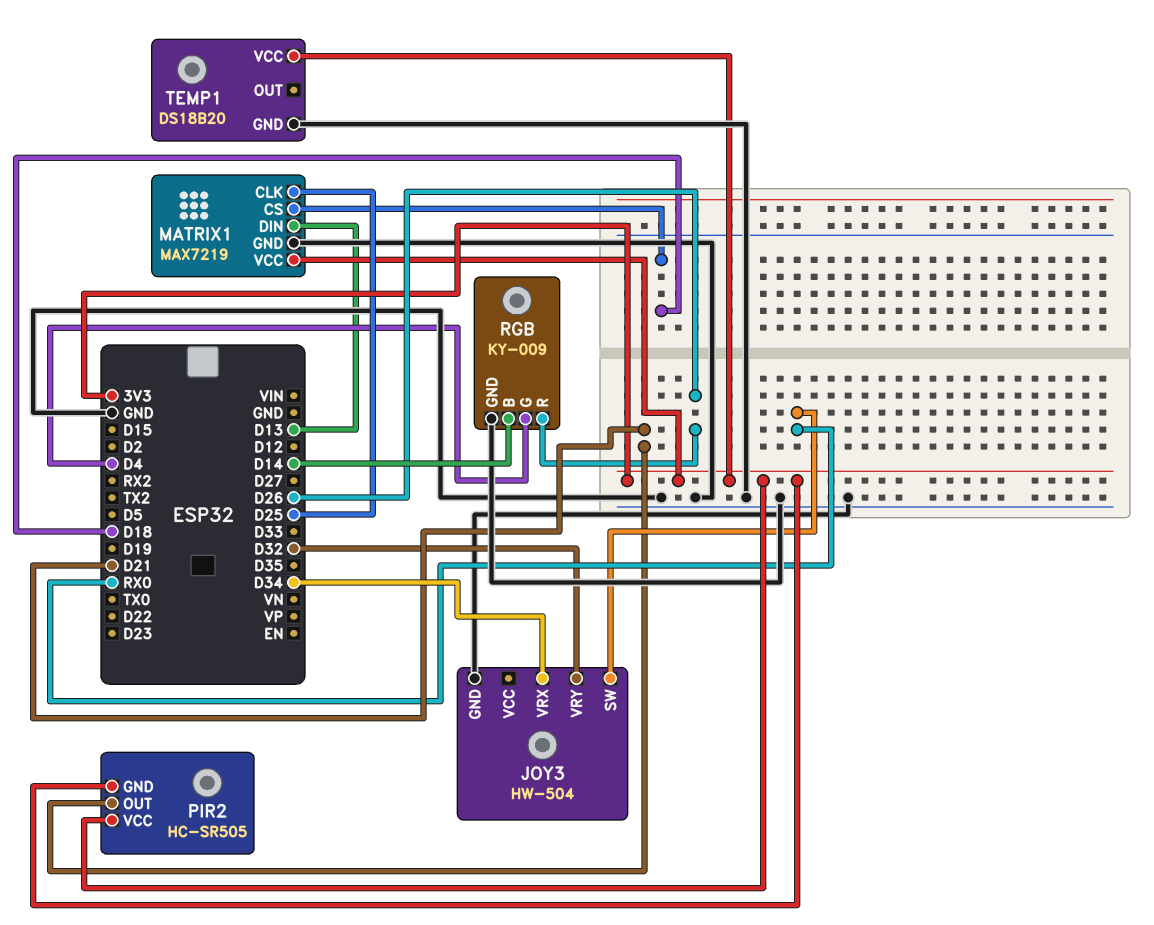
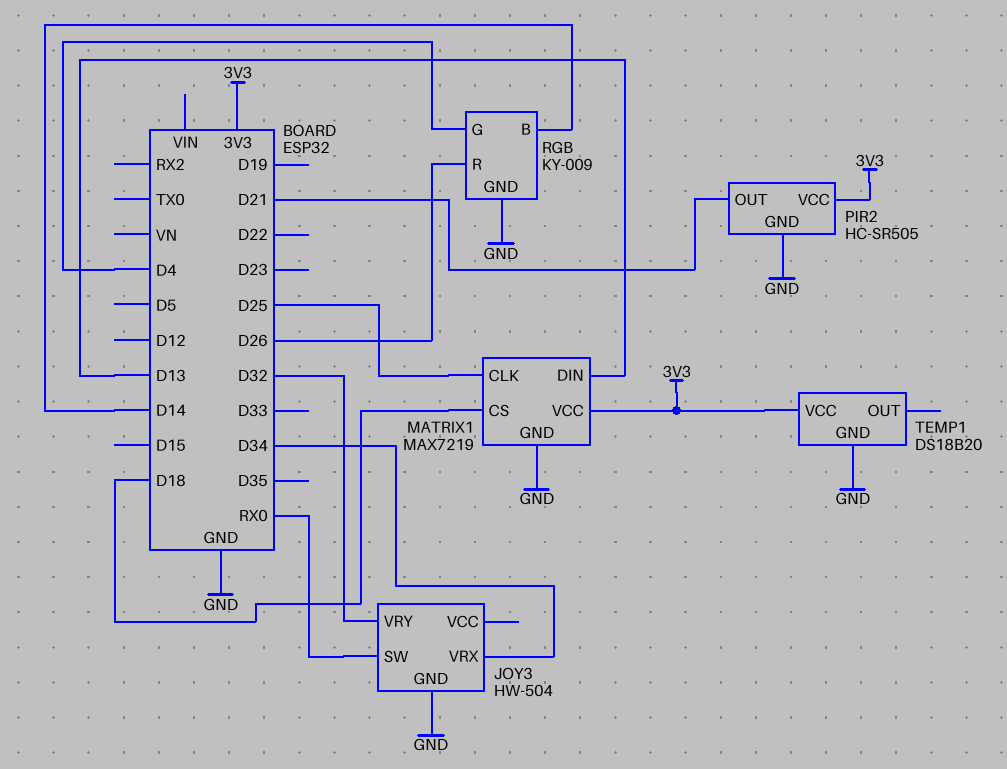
PIR2 pin GND: 3V3 -> GND

